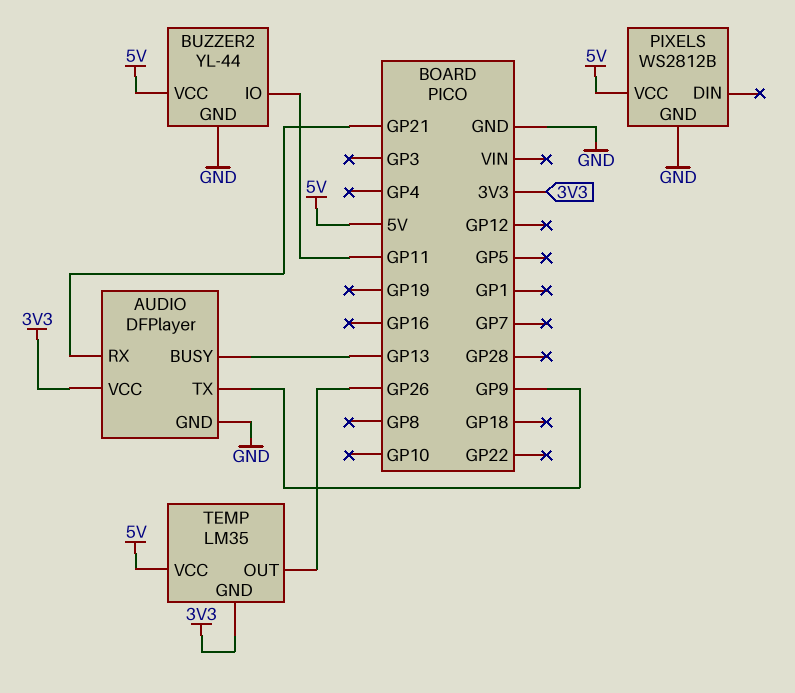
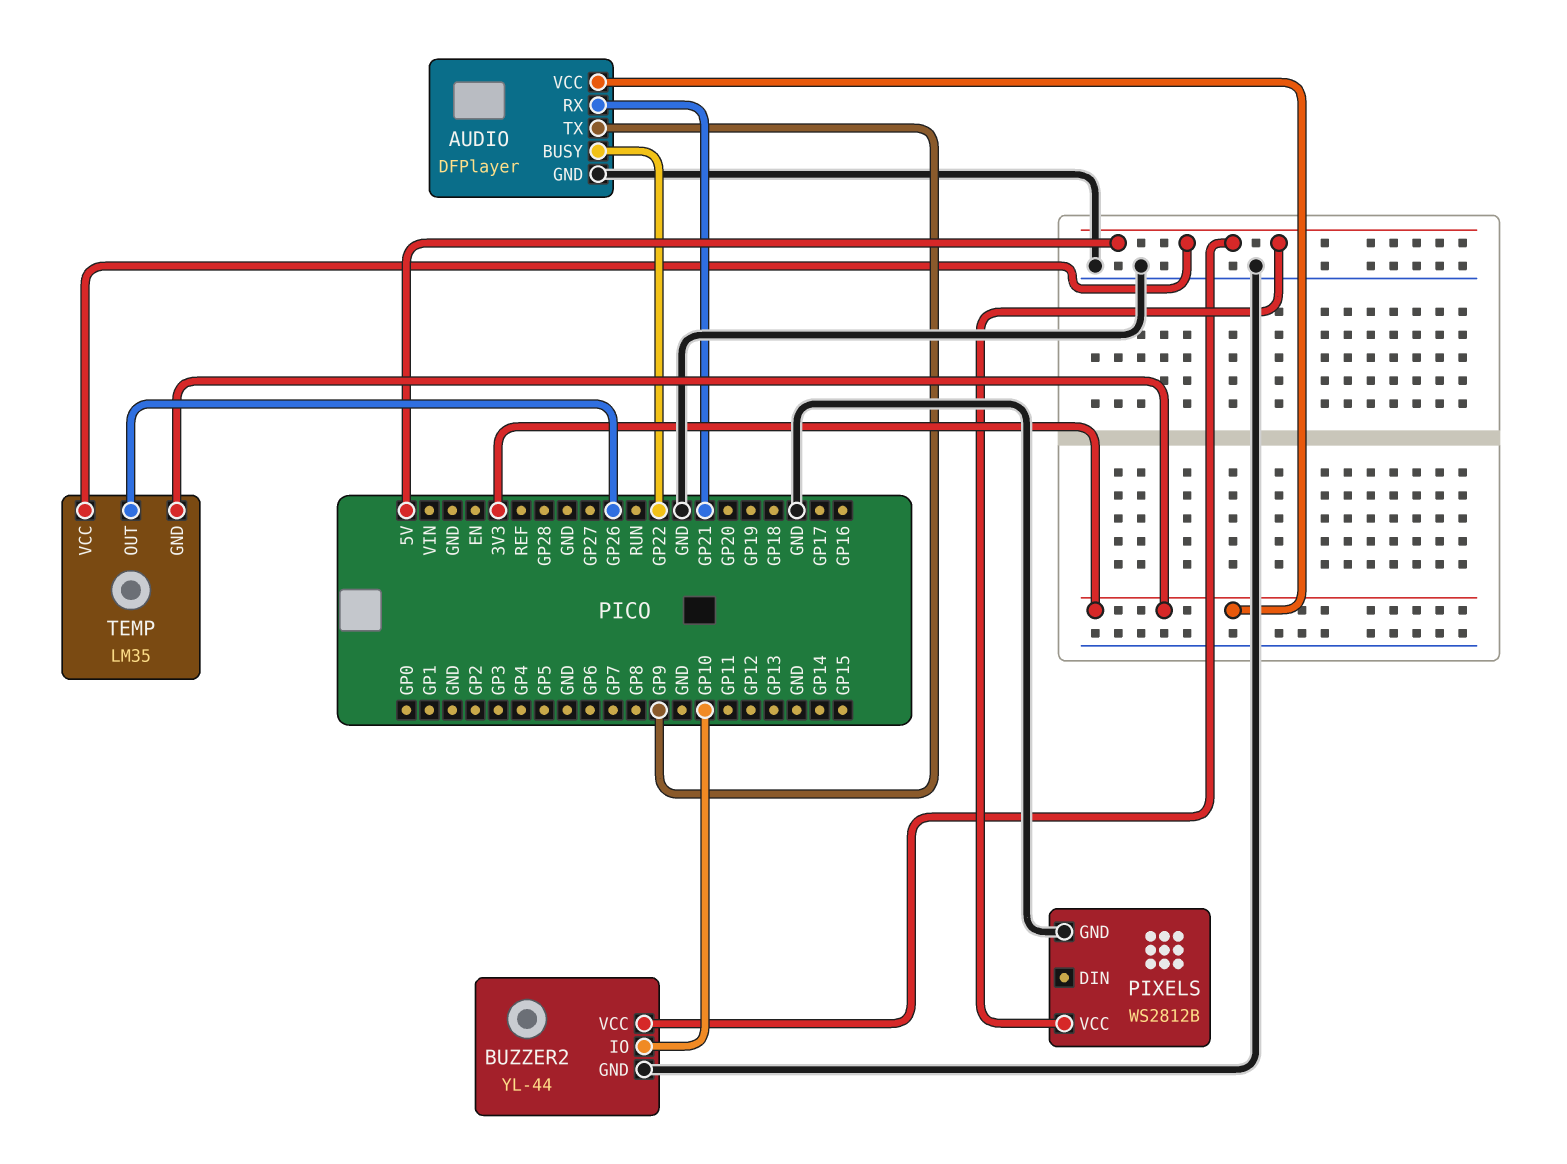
AUDIO pin BUSY: GP13 -> GP22
BUZZER2 pin IO: GP11 -> GP10

